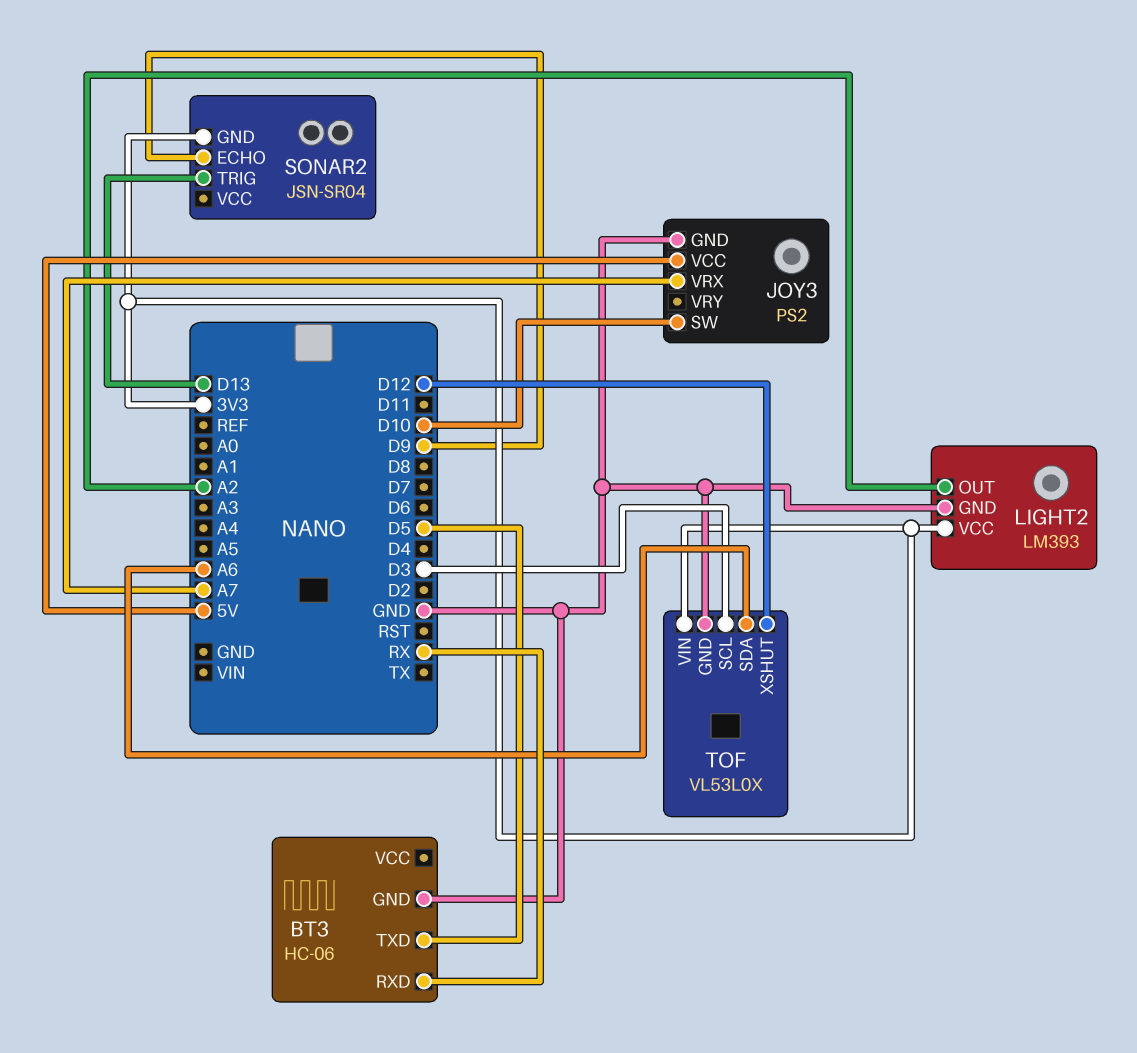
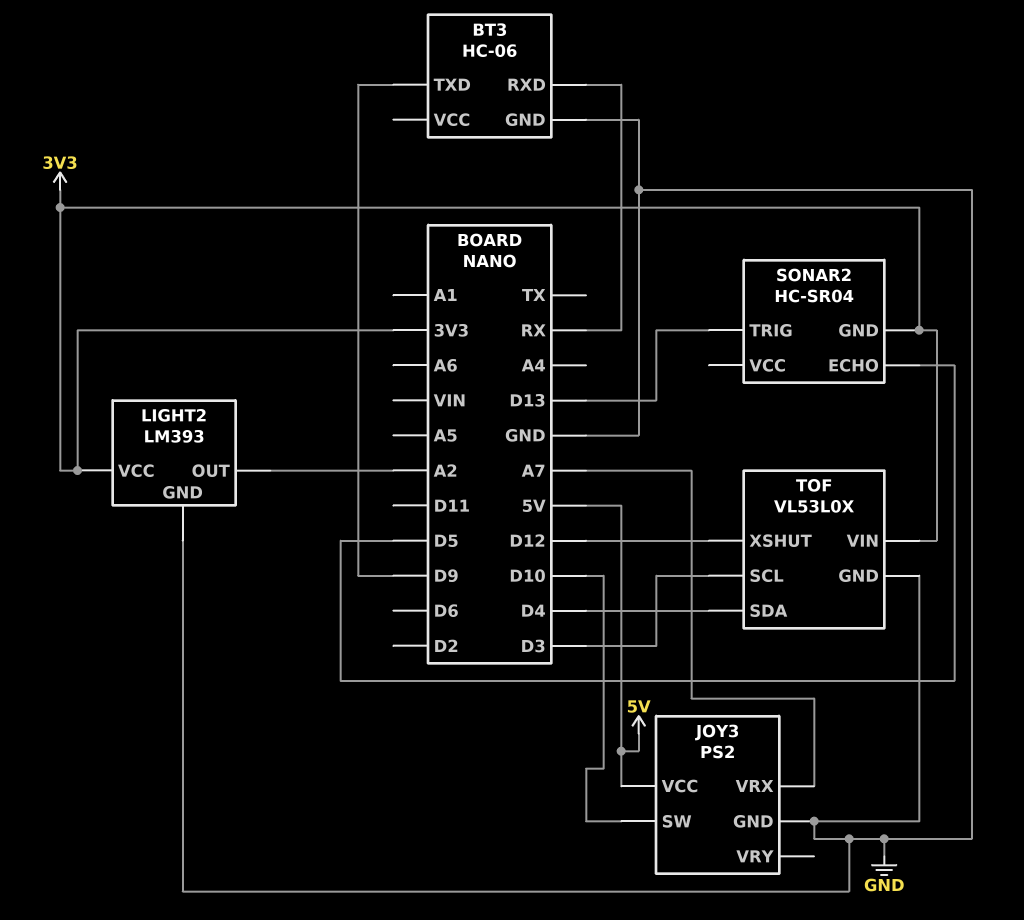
BT3 pin TXD: D5 -> D9
SONAR2: JSN-SR04 -> HC-SR04
SONAR2 pin ECHO: D9 -> D5
TOF pin SDA: A6 -> D4

